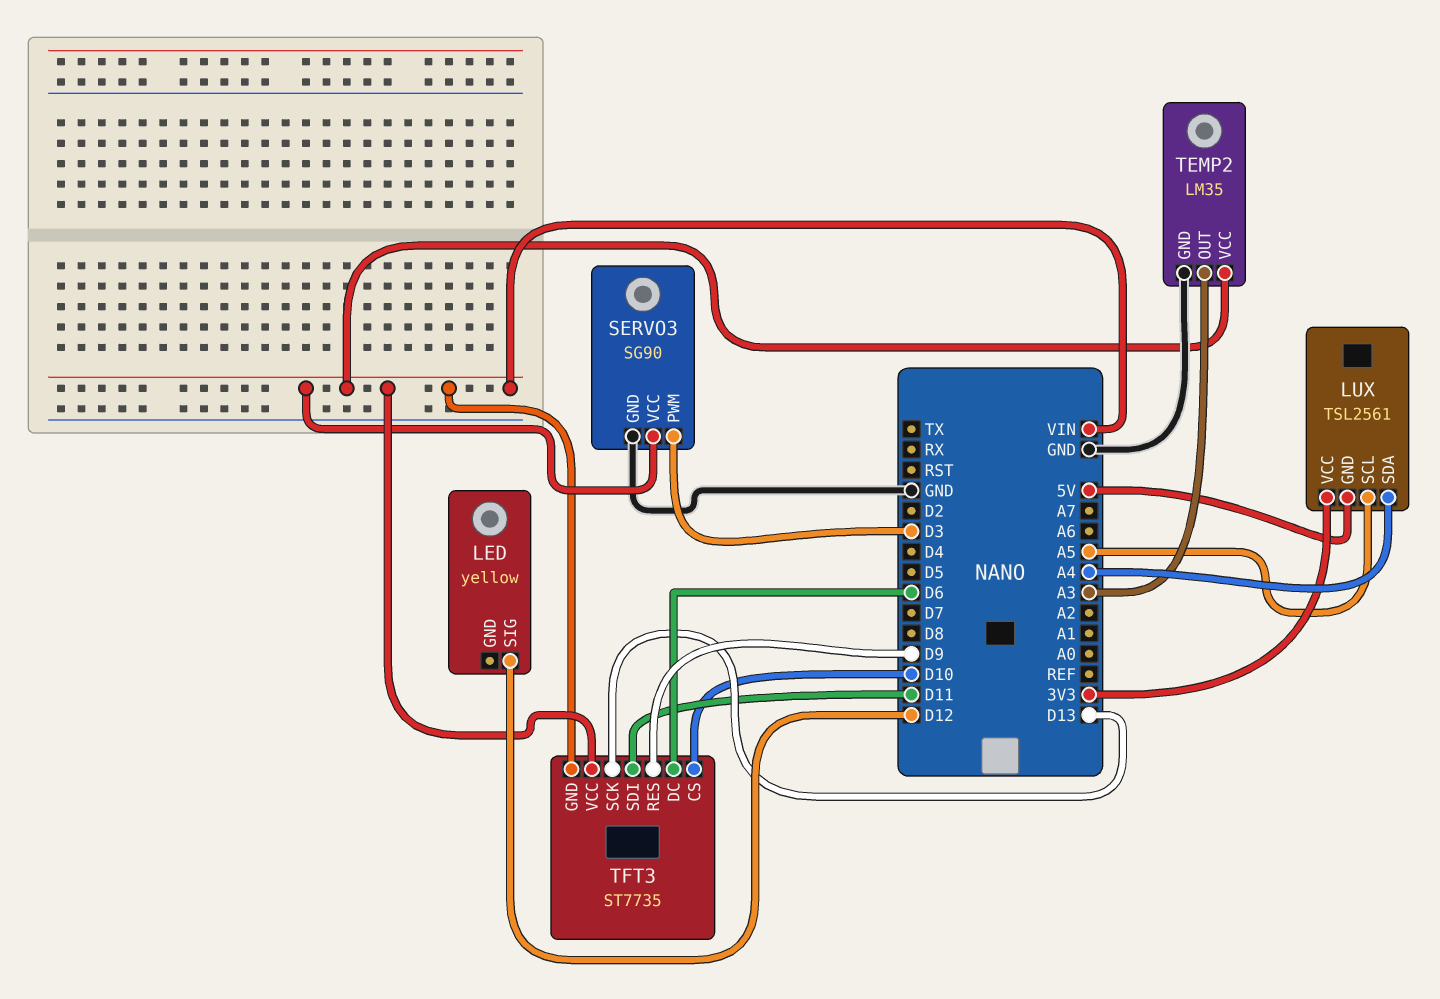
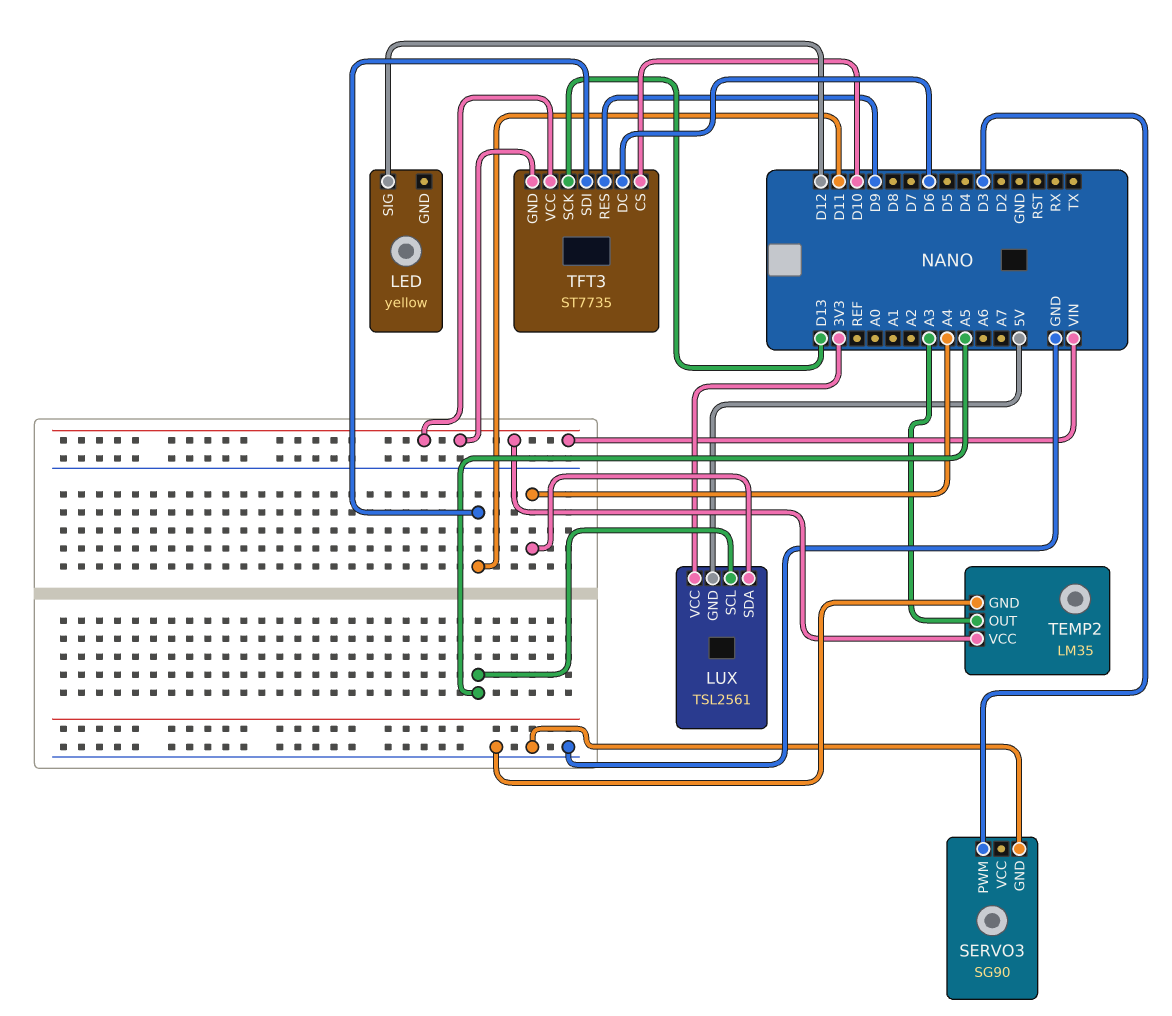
SERVO3 pin VCC: VIN -> none

